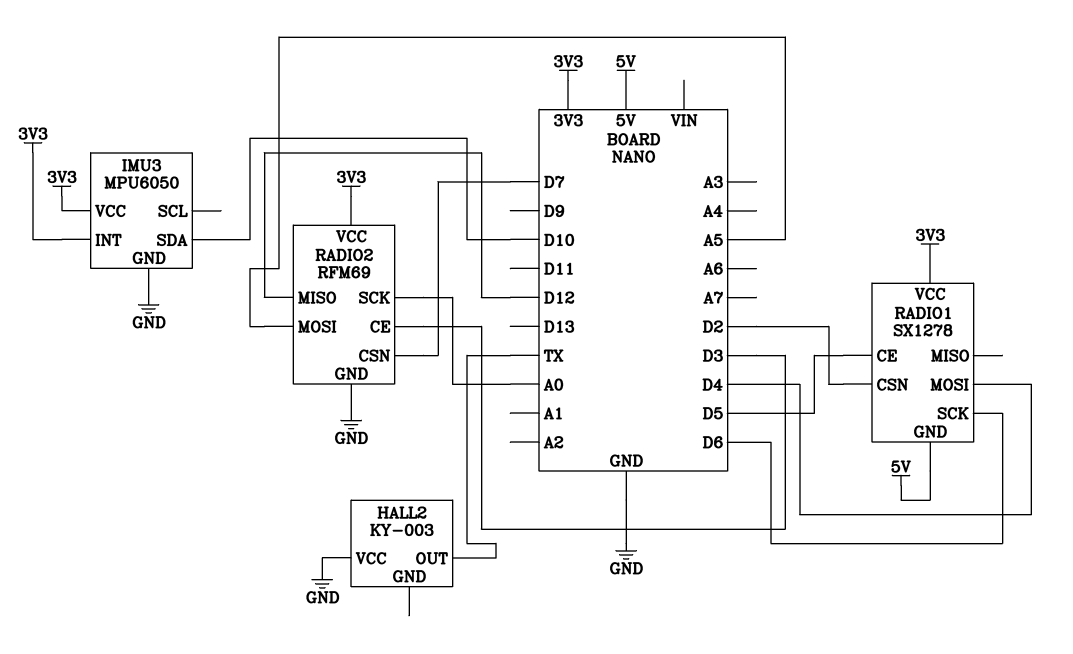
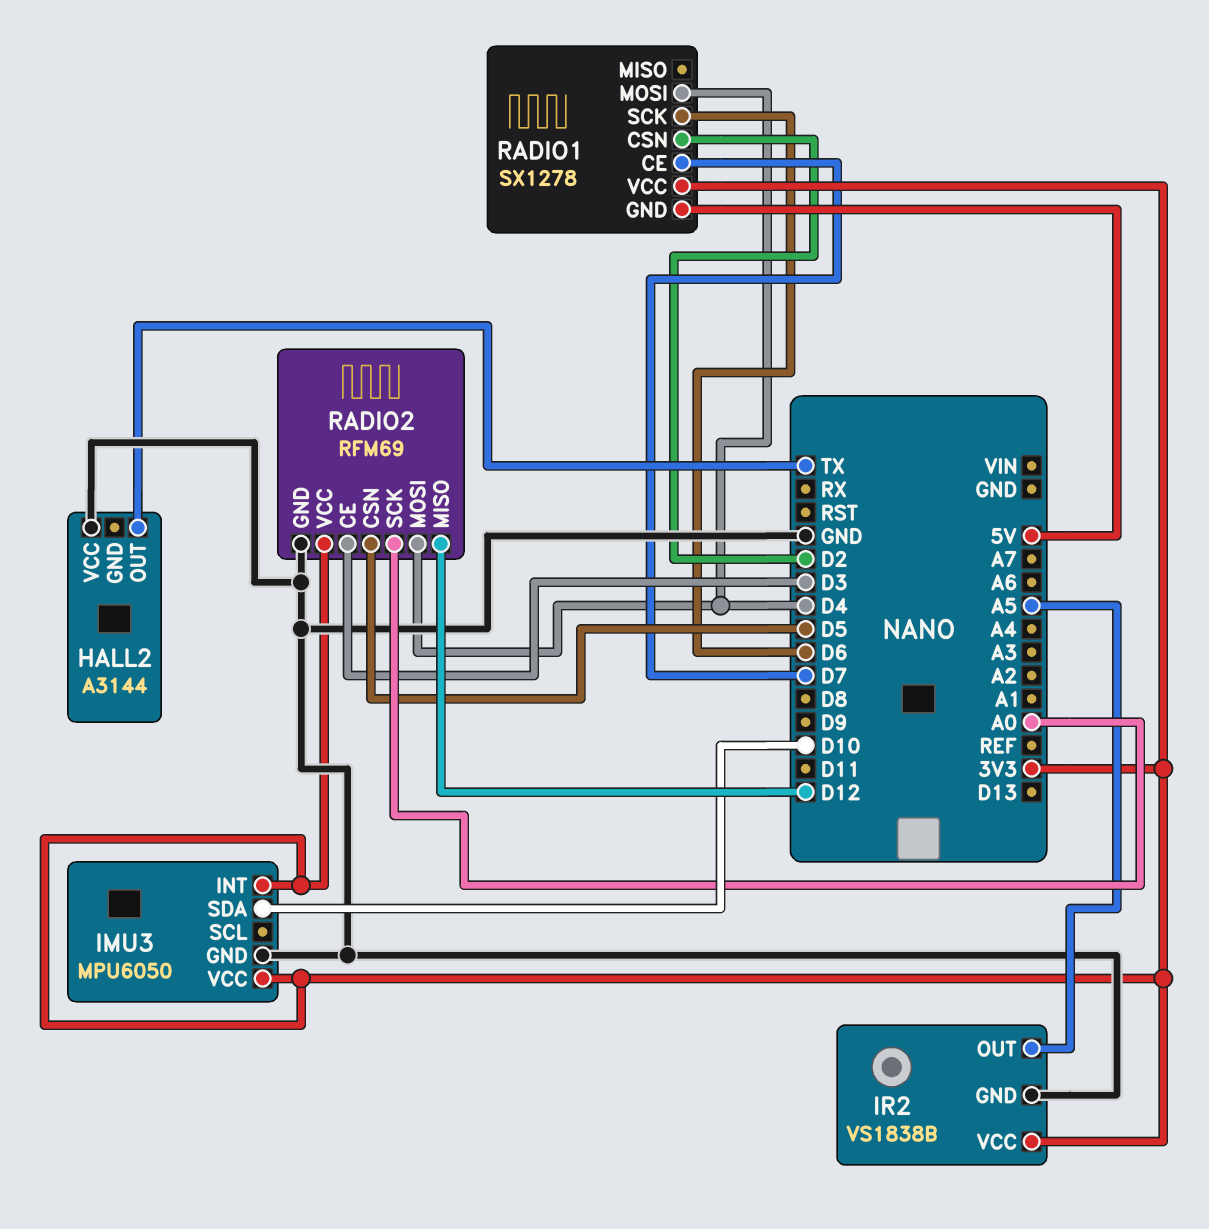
HALL2: KY-003 -> A3144
IR2: none -> VS1838B
IR2 pin GND: none -> GND
IR2 pin OUT: none -> A5
IR2 pin VCC: none -> 3V3
RADIO1 pin CE: D5 -> D7
RADIO2 pin CSN: D7 -> D5
RADIO2 pin MOSI: A5 -> D4

